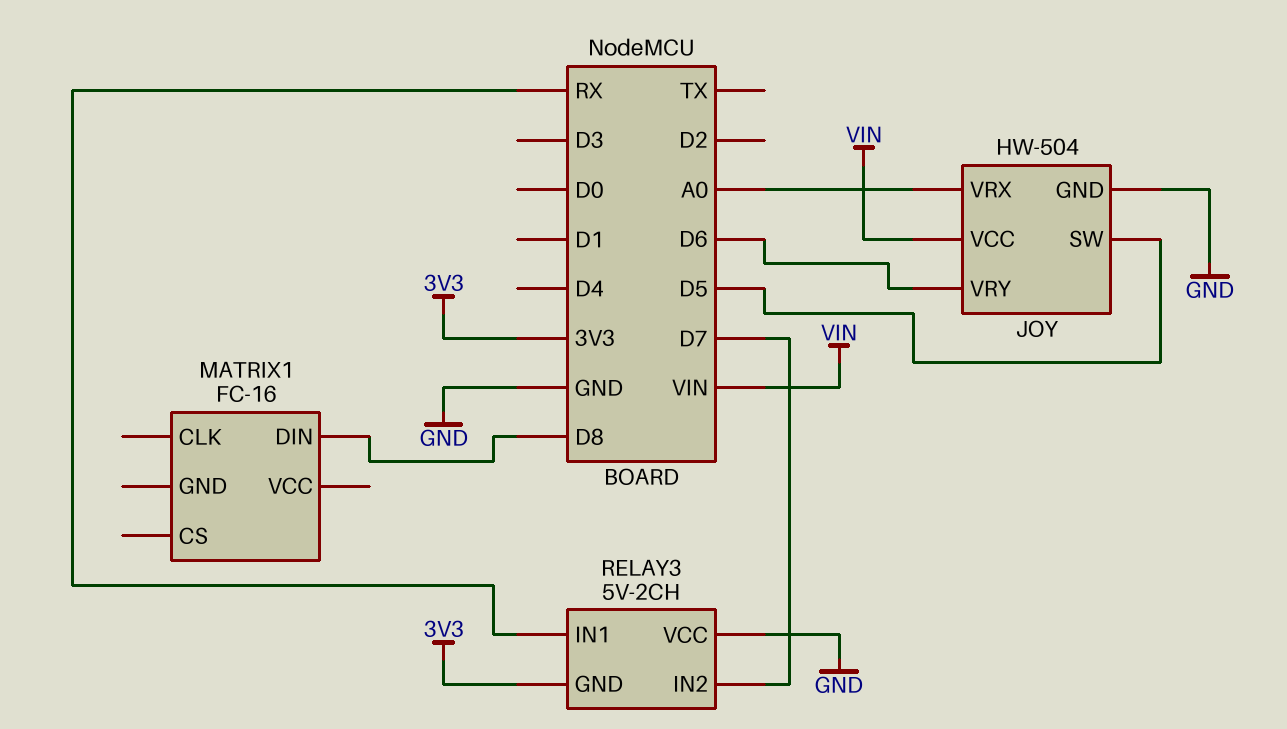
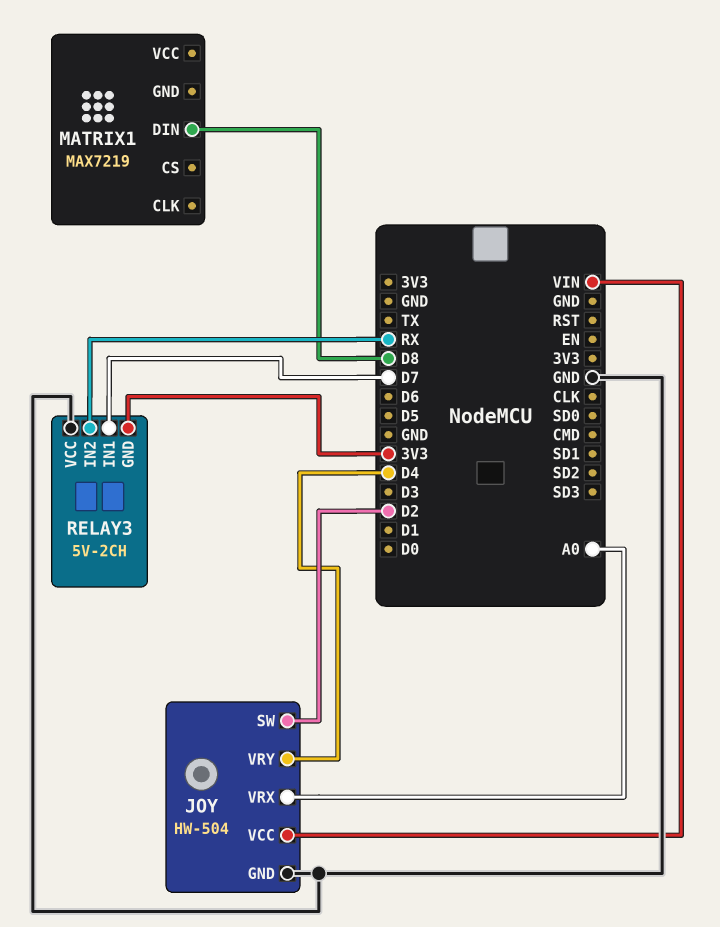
JOY pin SW: D5 -> D2
JOY pin VRY: D6 -> D4
MATRIX1: FC-16 -> MAX7219
RELAY3 pin IN1: RX -> D7
RELAY3 pin IN2: D7 -> RX

